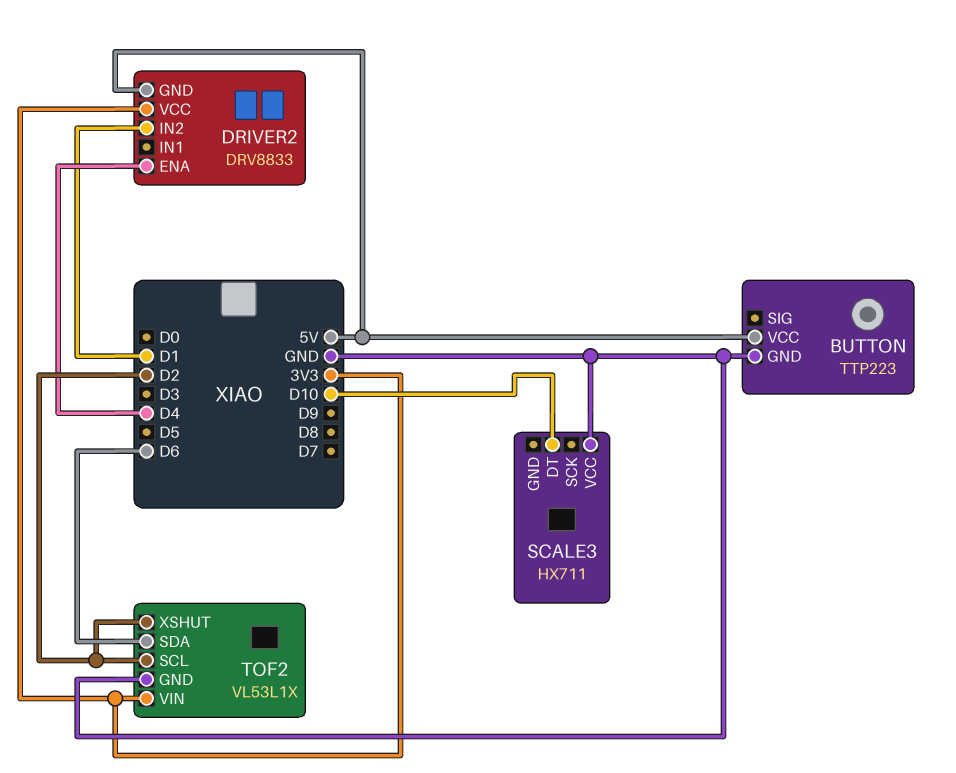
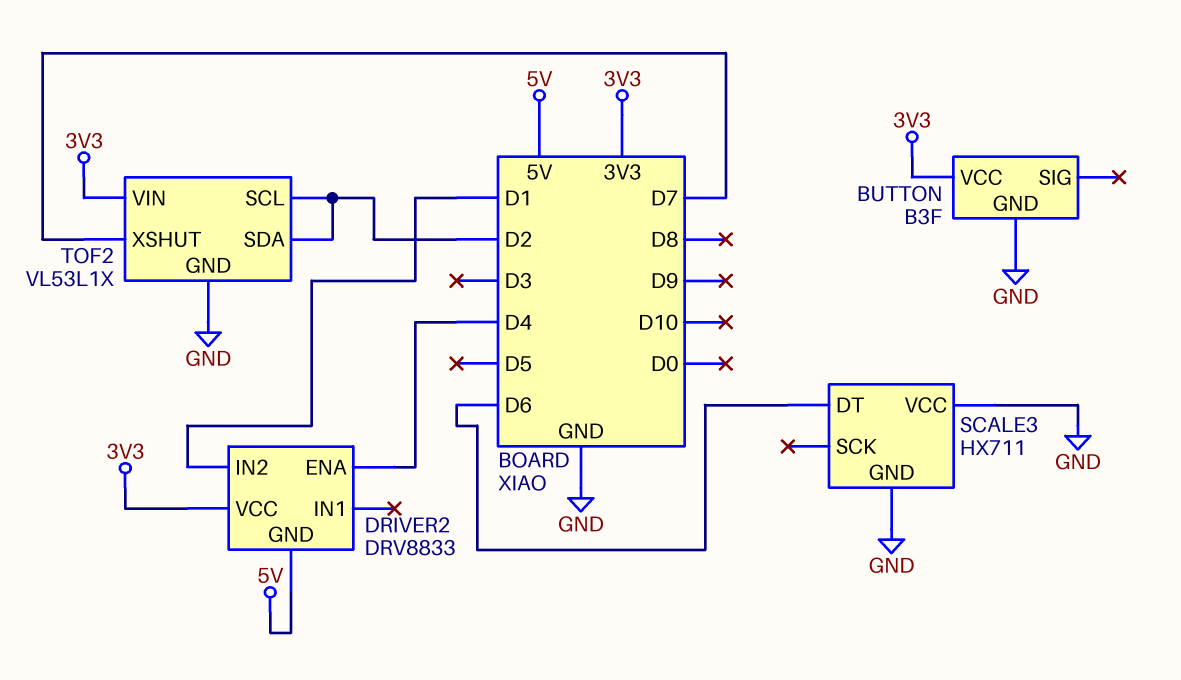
BUTTON: TTP223 -> B3F
BUTTON pin VCC: 5V -> 3V3
SCALE3 pin DT: D10 -> D6
SCALE3 pin GND: none -> GND
TOF2 pin SDA: D6 -> D2
TOF2 pin XSHUT: D2 -> D7

